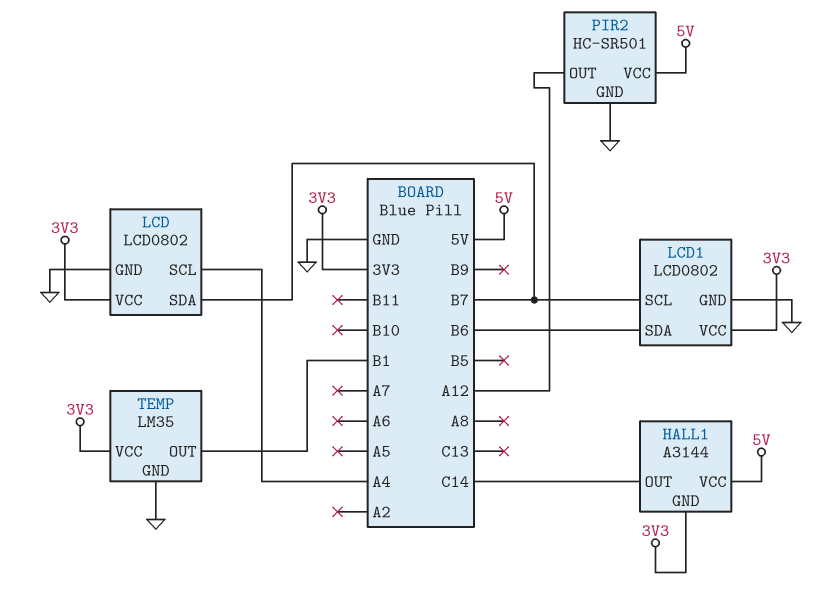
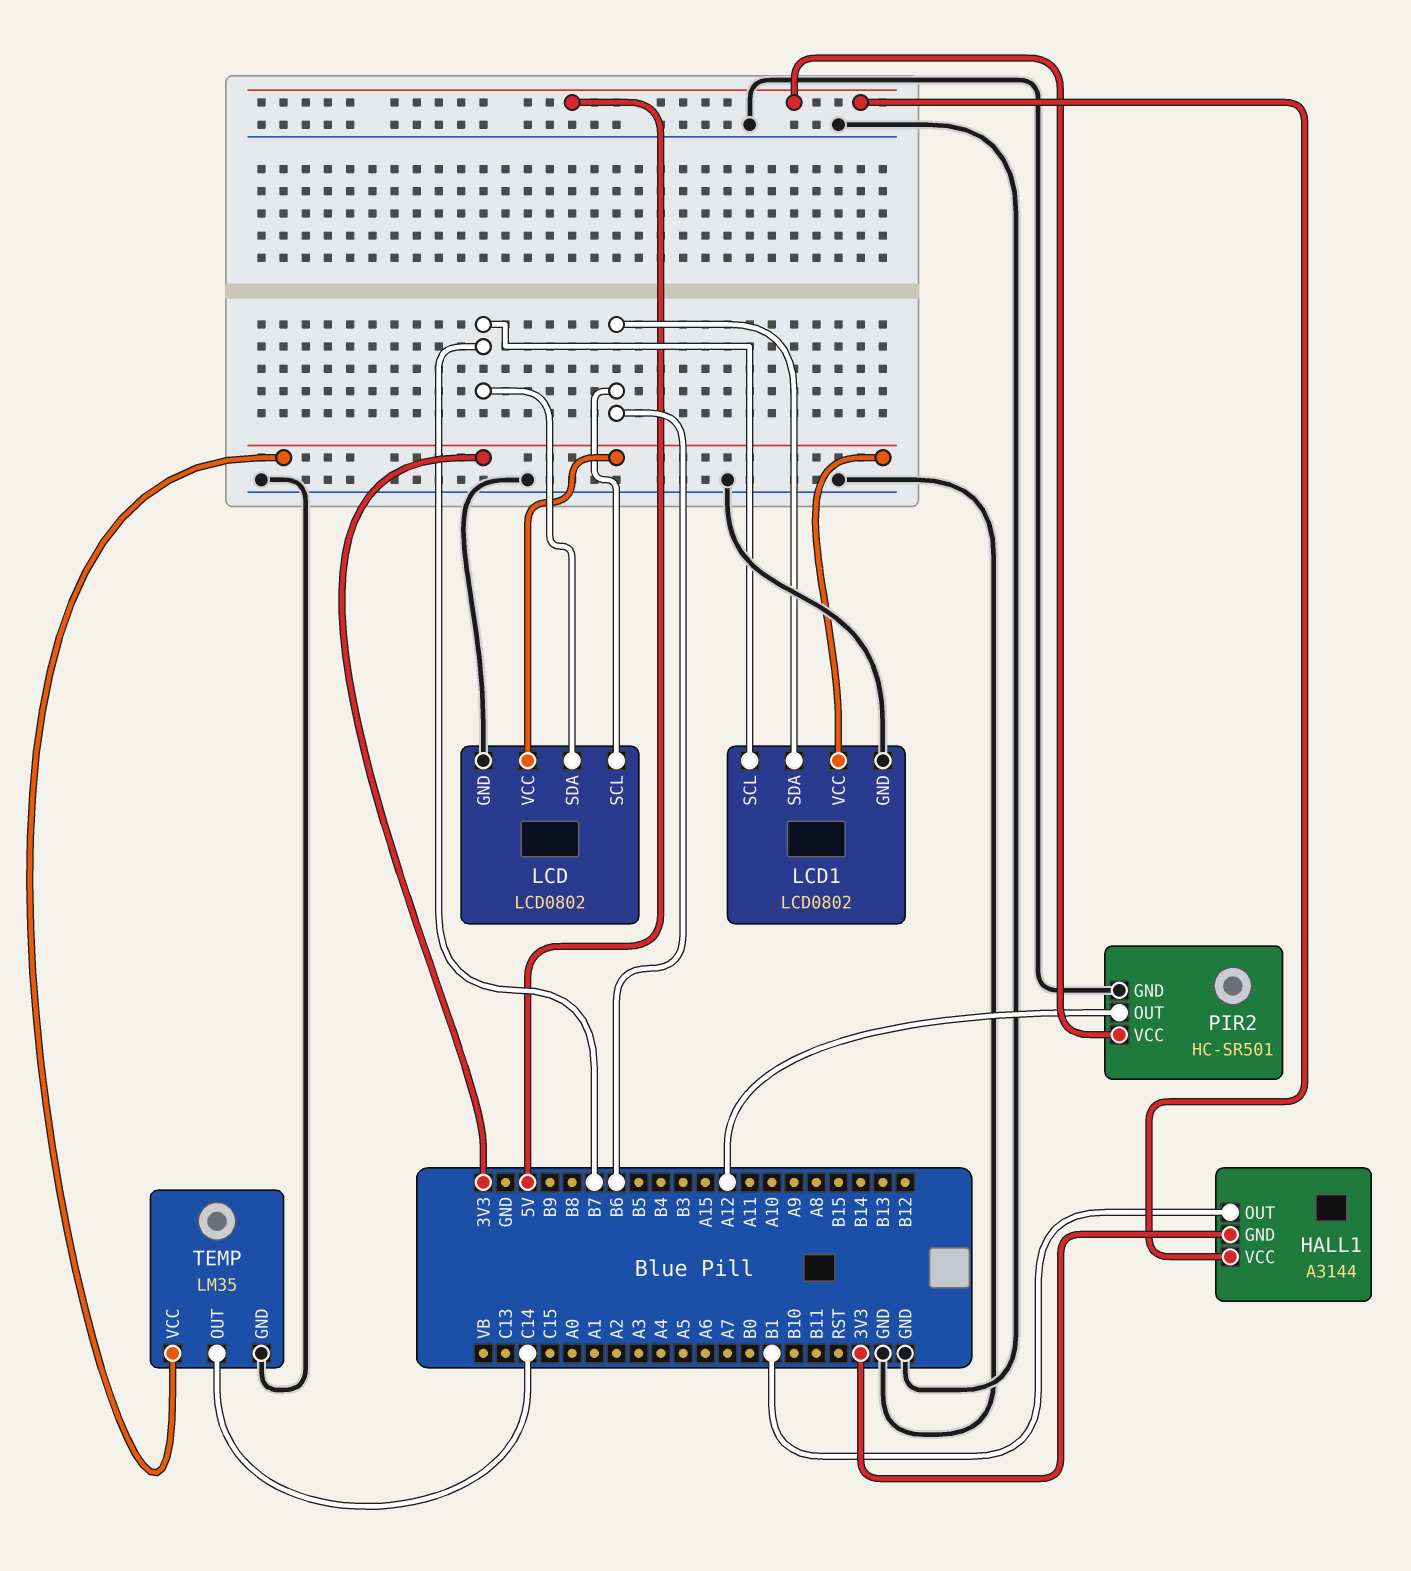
HALL1 pin OUT: C14 -> B1
LCD pin SCL: A4 -> B6
TEMP pin OUT: B1 -> C14

